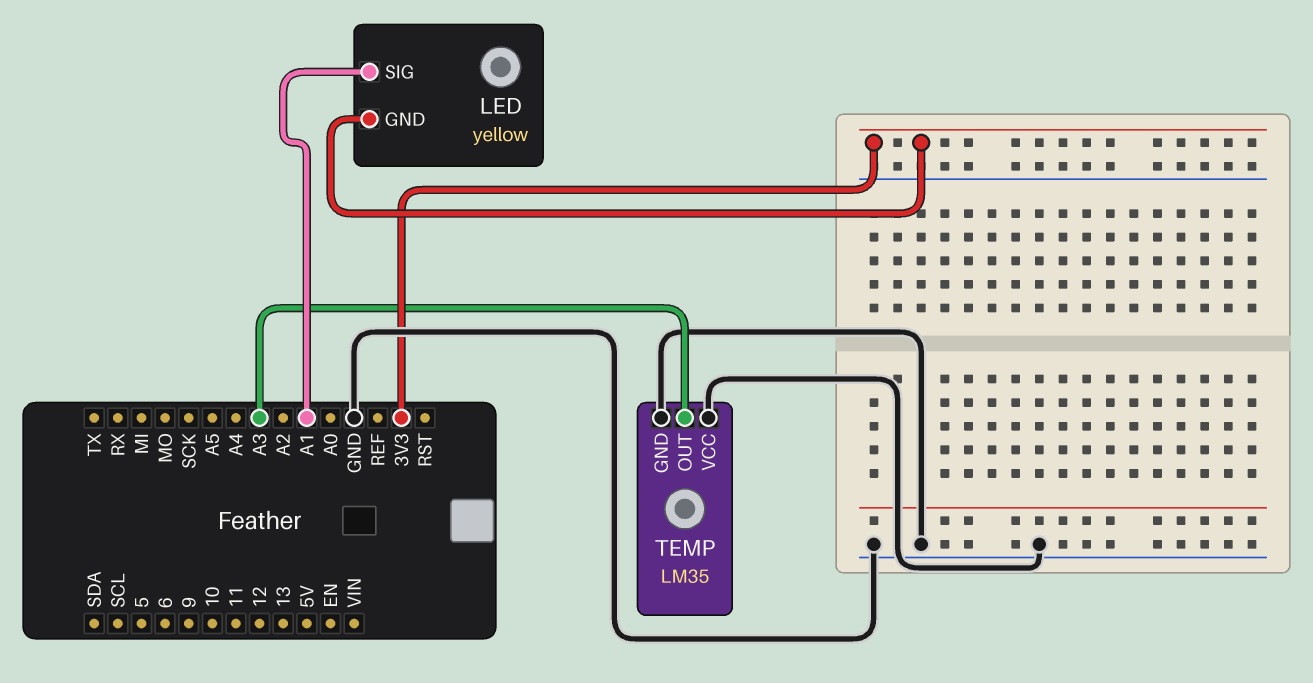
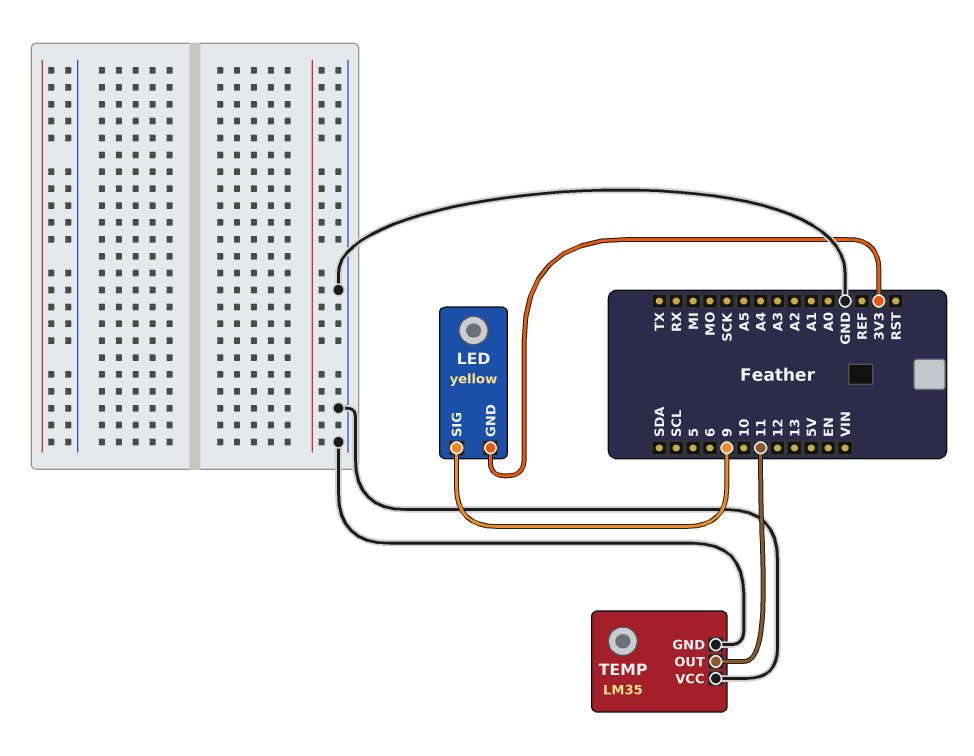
LED pin SIG: A1 -> 9
TEMP pin OUT: A3 -> 11

